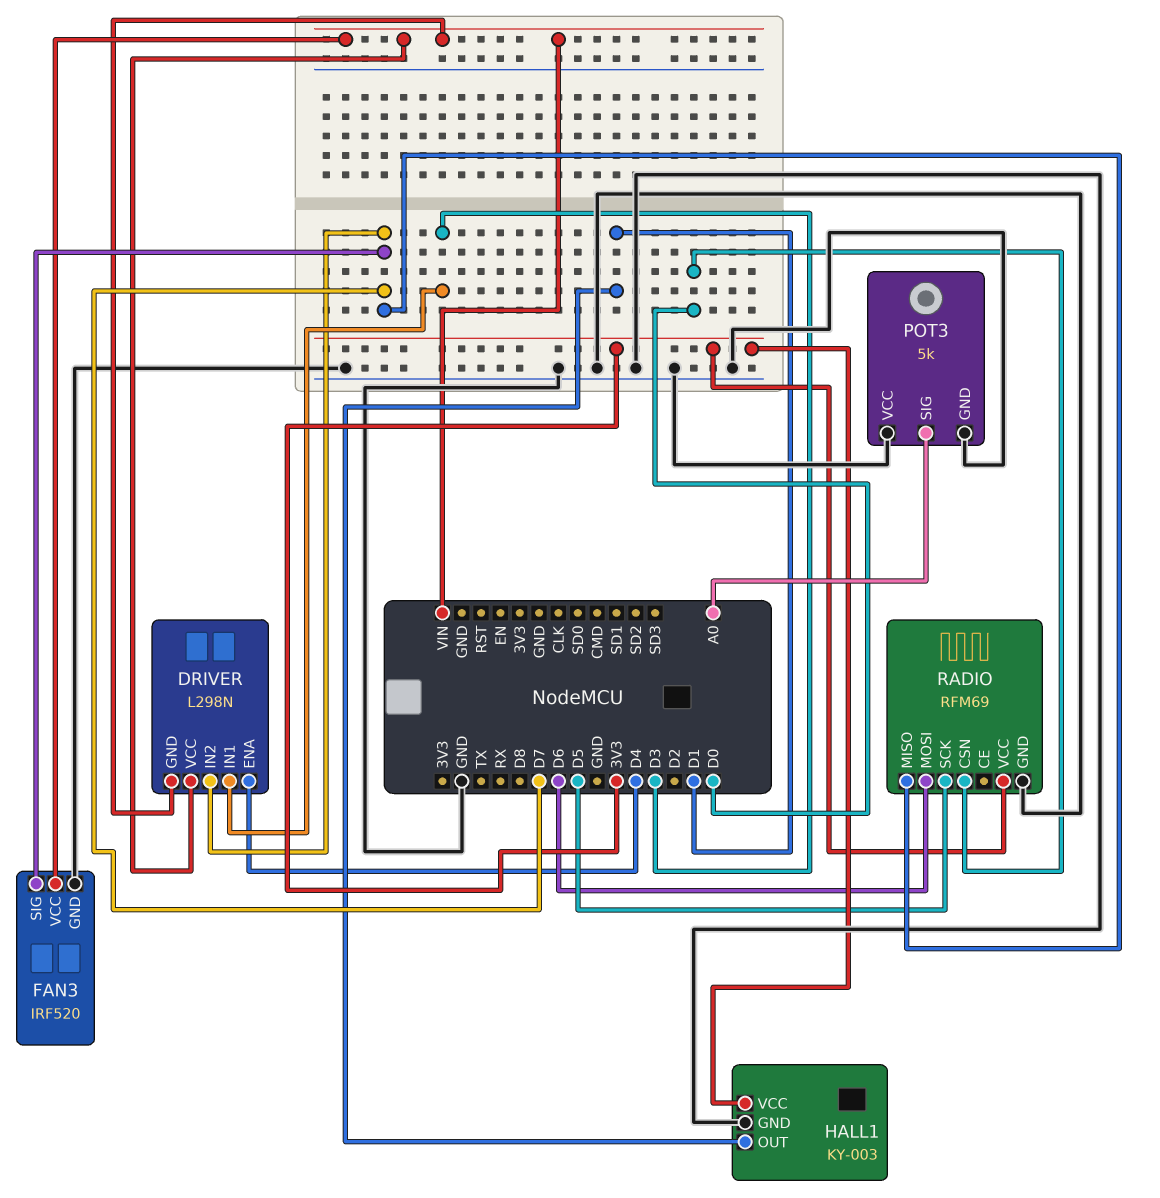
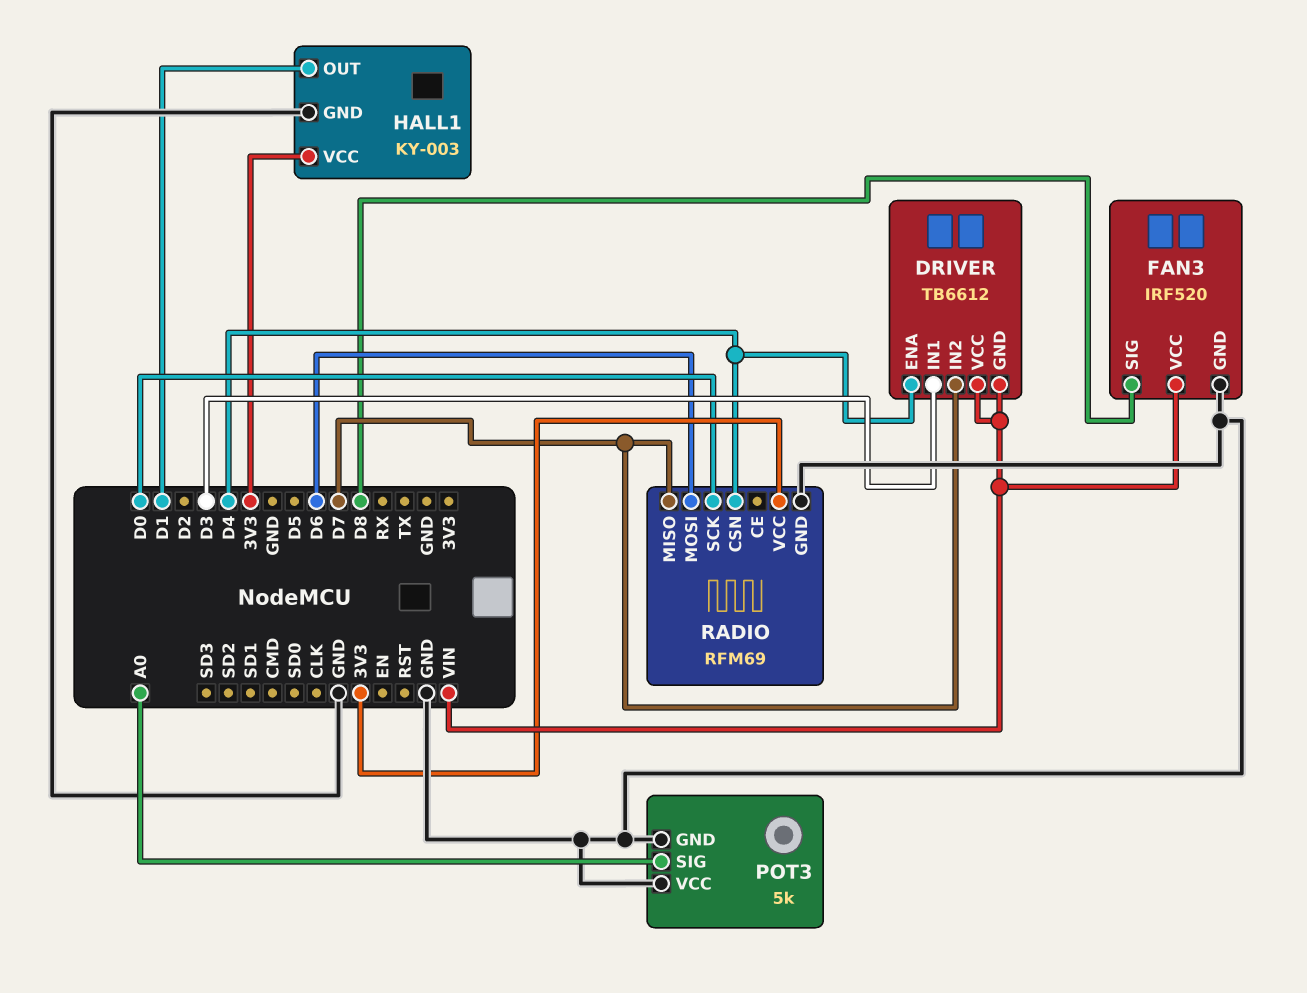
DRIVER: L298N -> TB6612
FAN3 pin SIG: D7 -> D8
RADIO pin CSN: D0 -> D4
RADIO pin SCK: D5 -> D0

